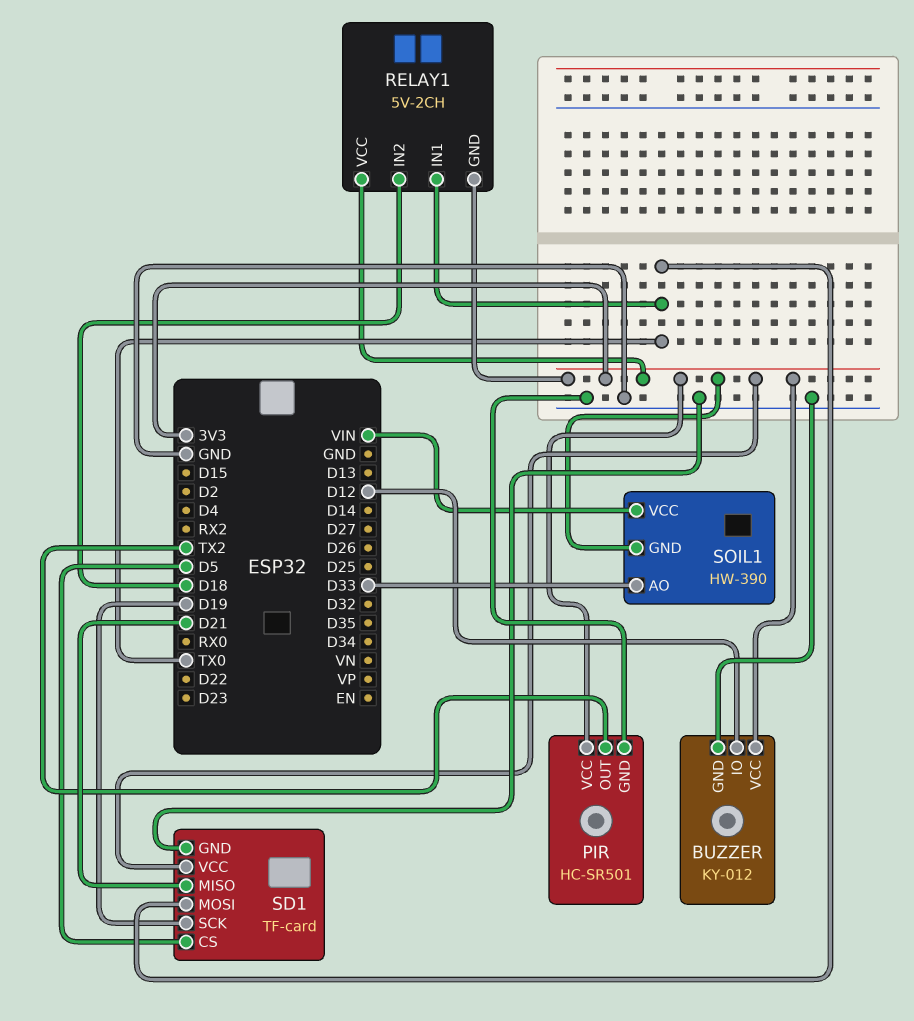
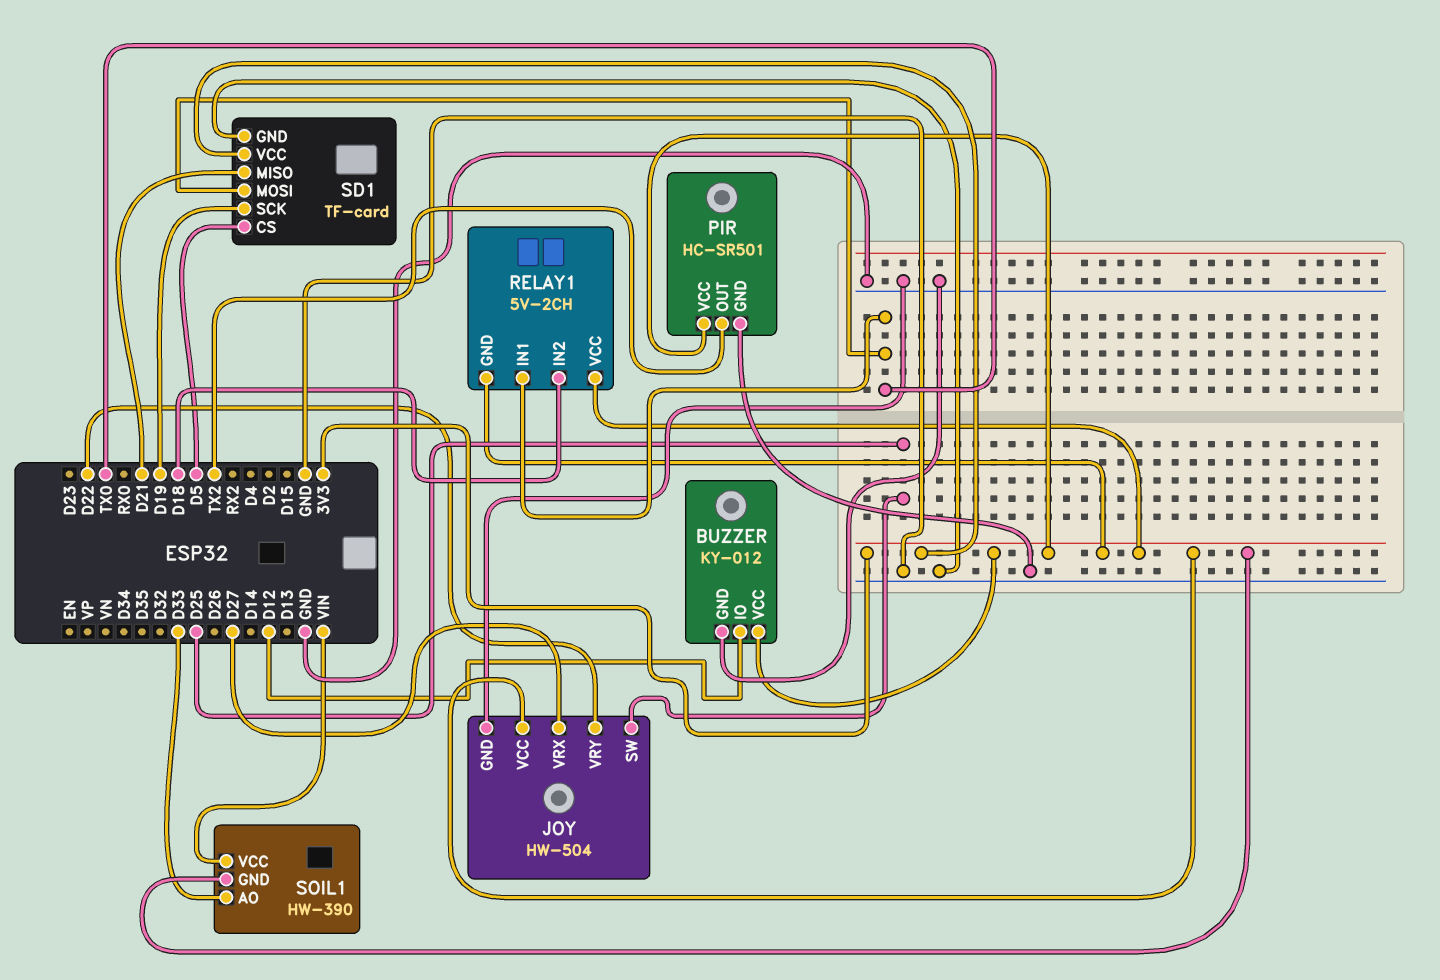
JOY: none -> HW-504
JOY pin GND: none -> GND
JOY pin SW: none -> D25
JOY pin VCC: none -> 3V3
JOY pin VRX: none -> D27
JOY pin VRY: none -> D22

